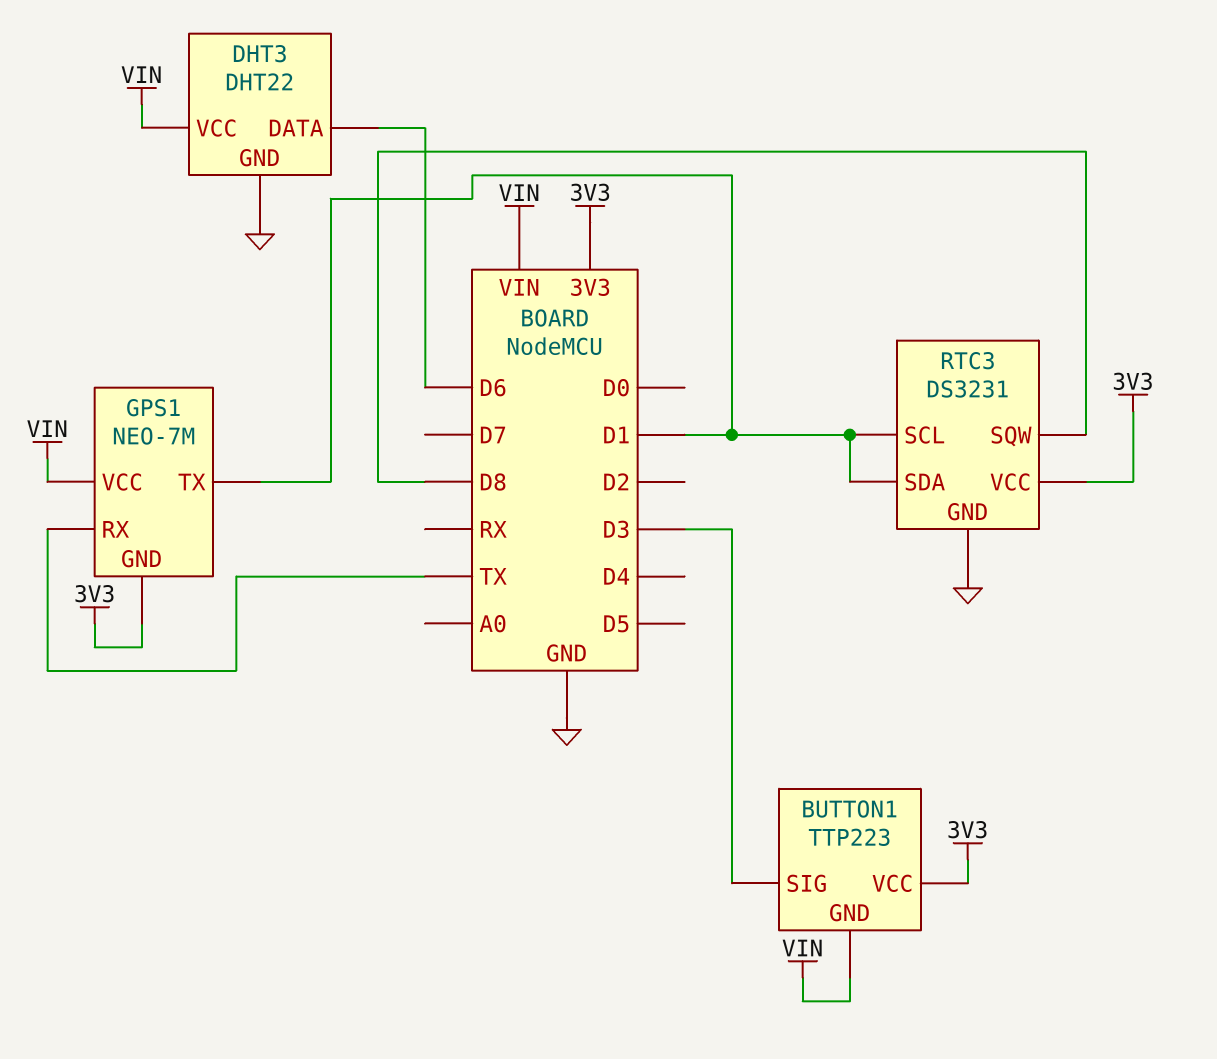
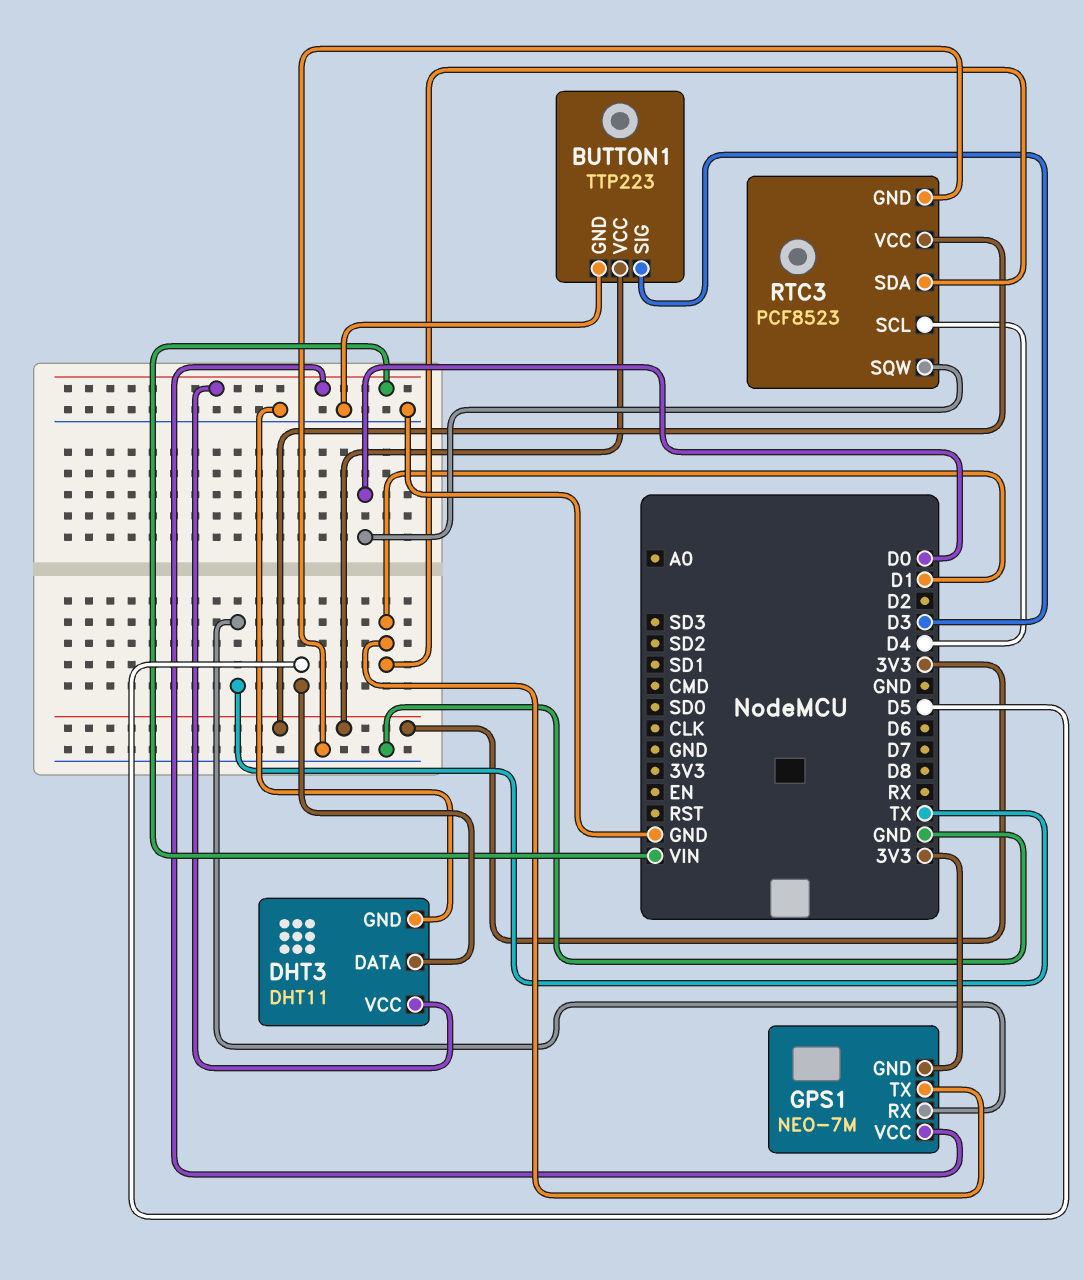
BUTTON1 pin GND: VIN -> GND
DHT3: DHT22 -> DHT11
DHT3 pin DATA: D6 -> D5
RTC3: DS3231 -> PCF8523
RTC3 pin SCL: D1 -> D4
RTC3 pin SQW: D8 -> D0

